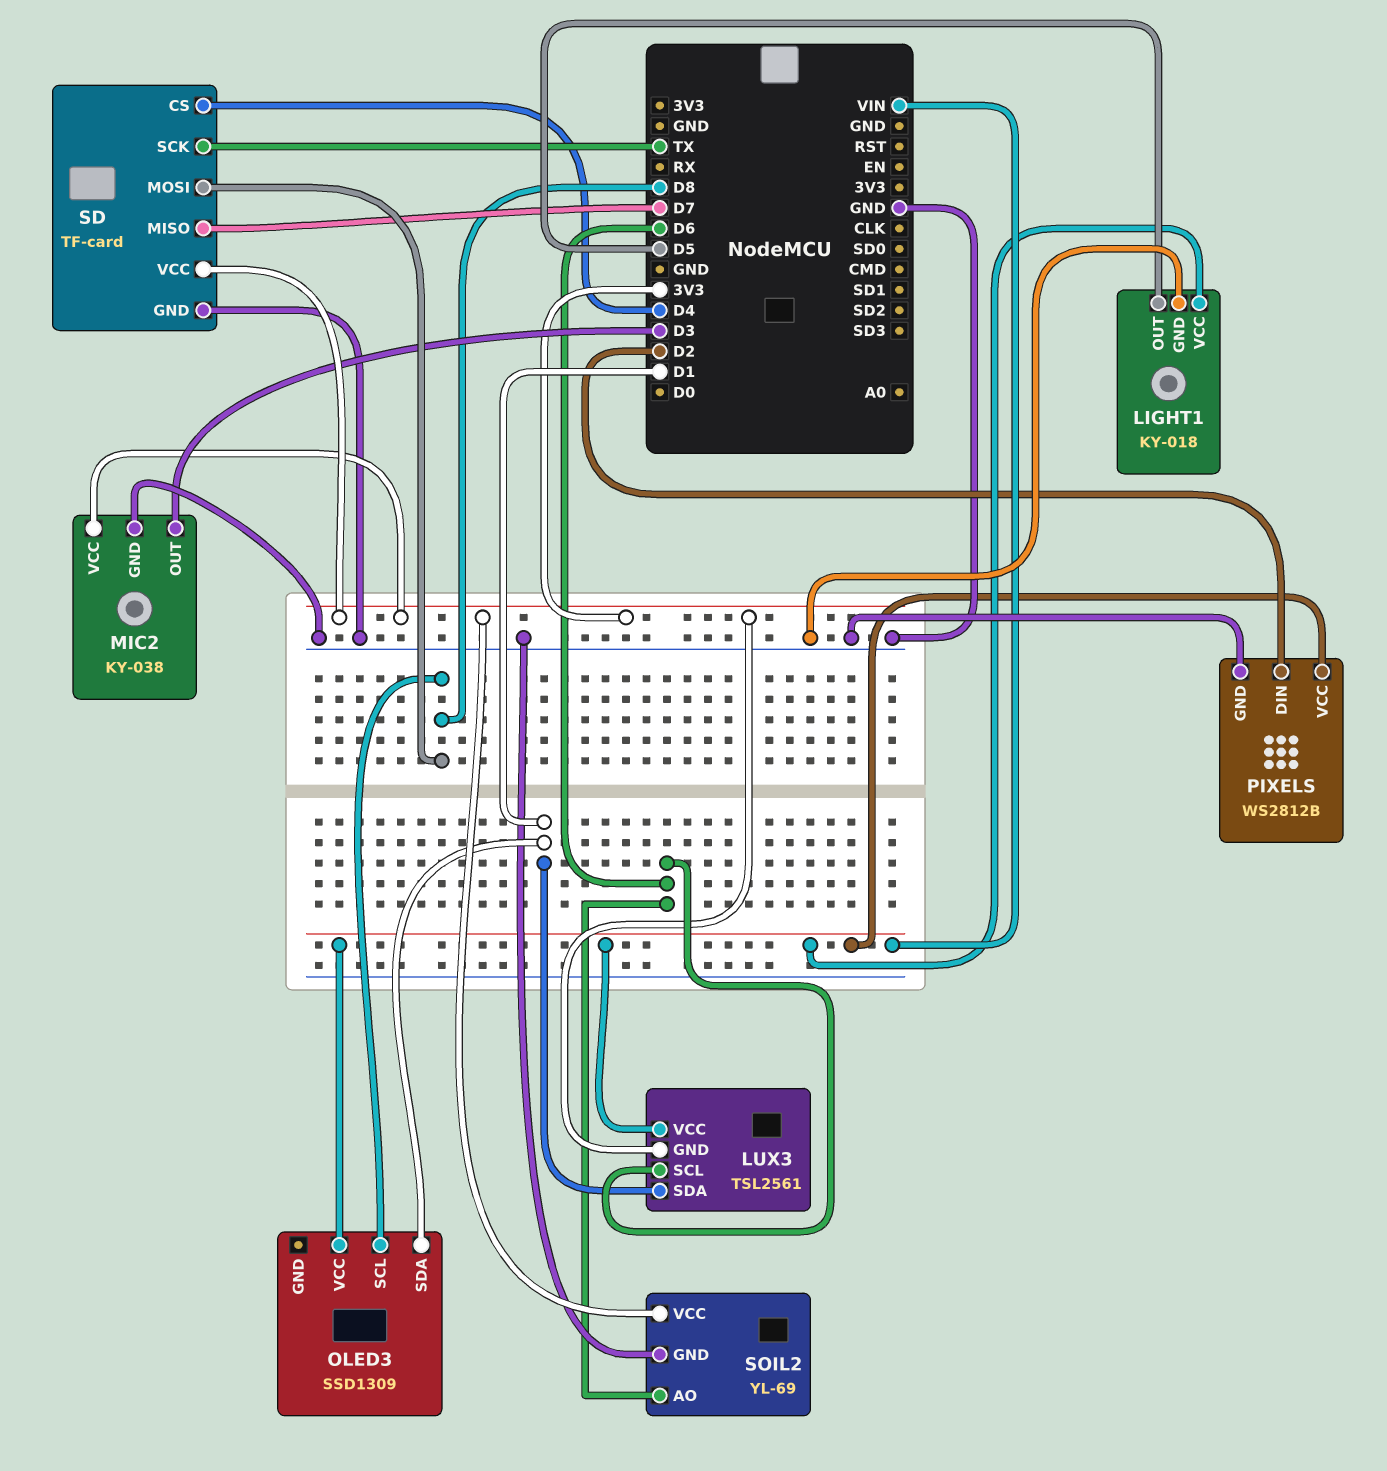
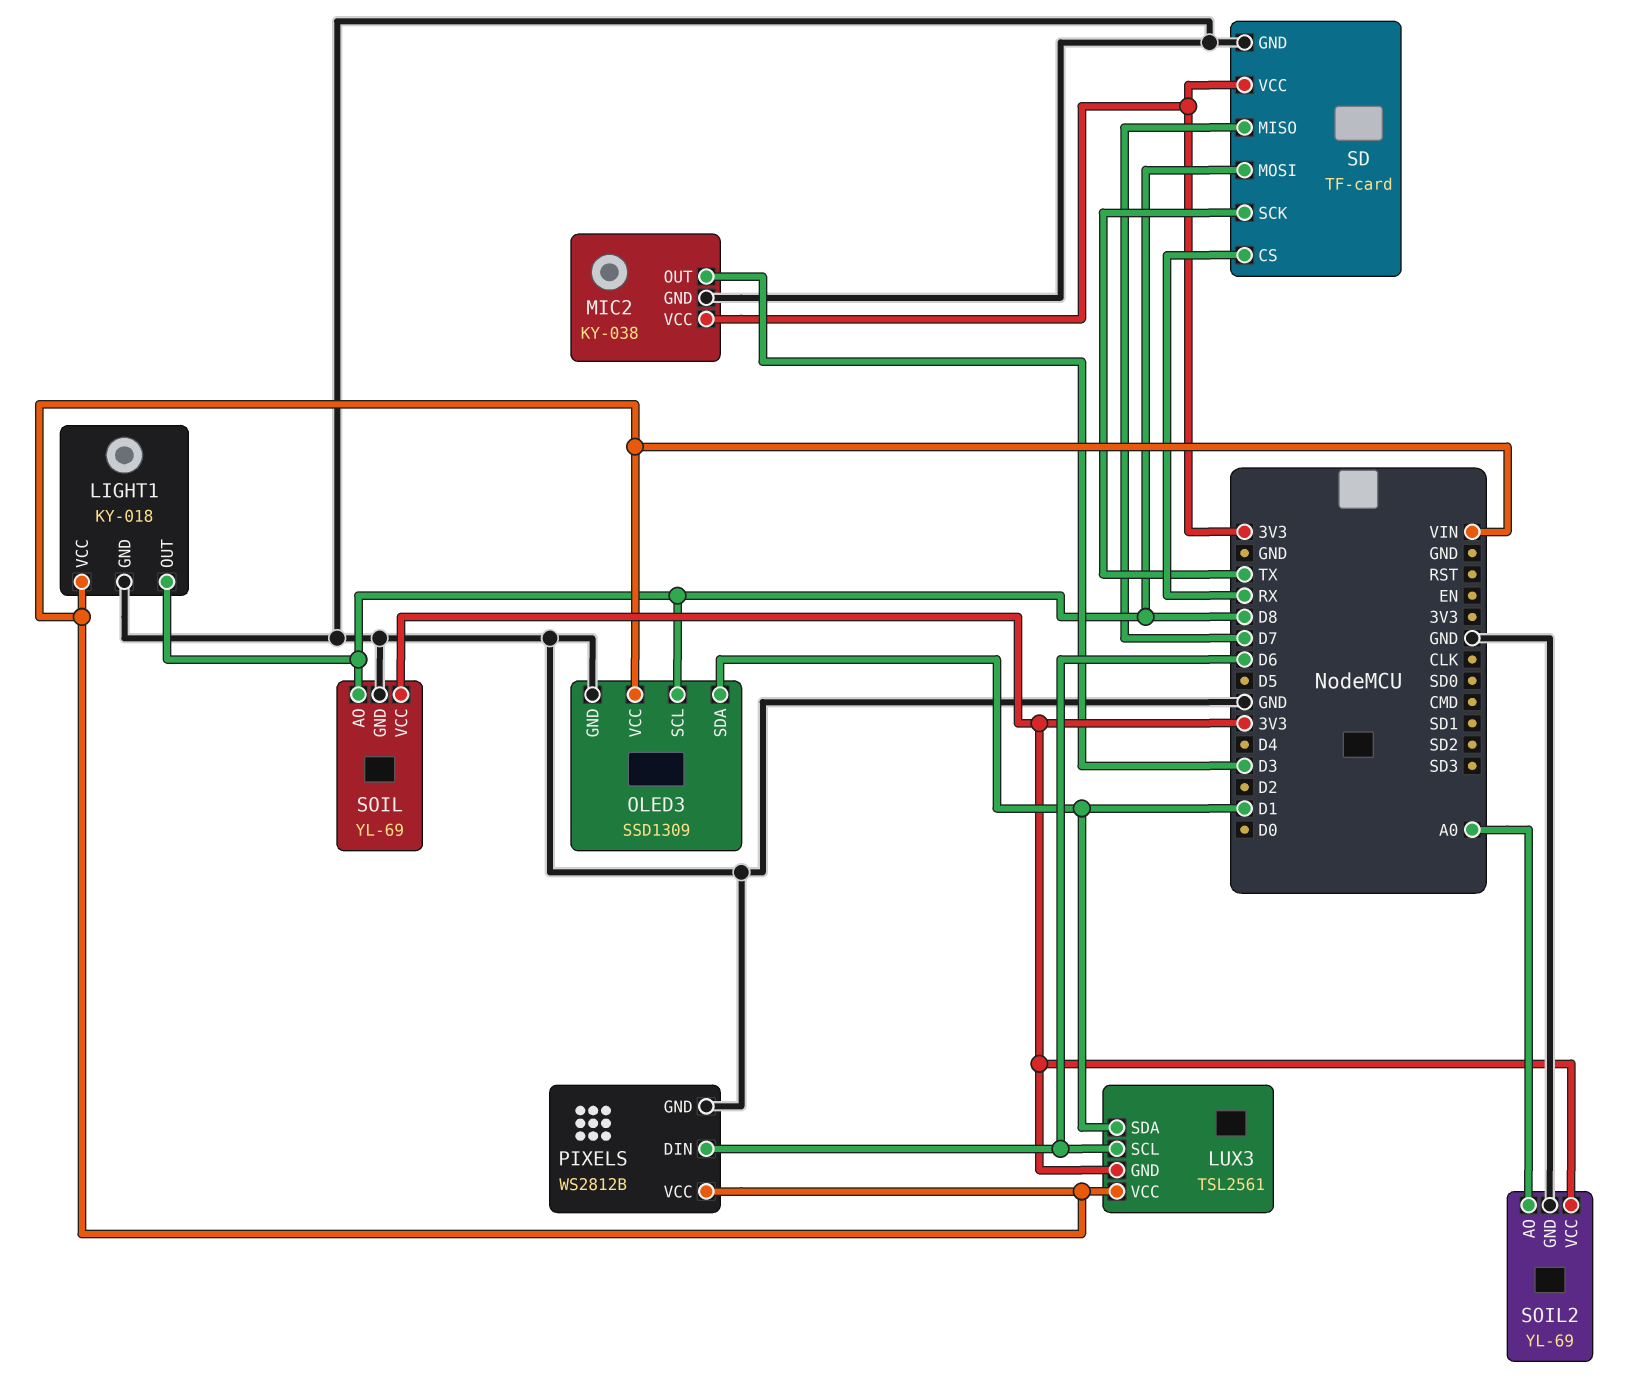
LIGHT1 pin OUT: D5 -> D8
OLED3 pin GND: none -> GND
PIXELS pin DIN: D2 -> D6
SD pin CS: D4 -> RX
SOIL: none -> YL-69
SOIL pin AO: none -> D8
SOIL pin GND: none -> GND
SOIL pin VCC: none -> 3V3
SOIL2 pin AO: D6 -> A0

